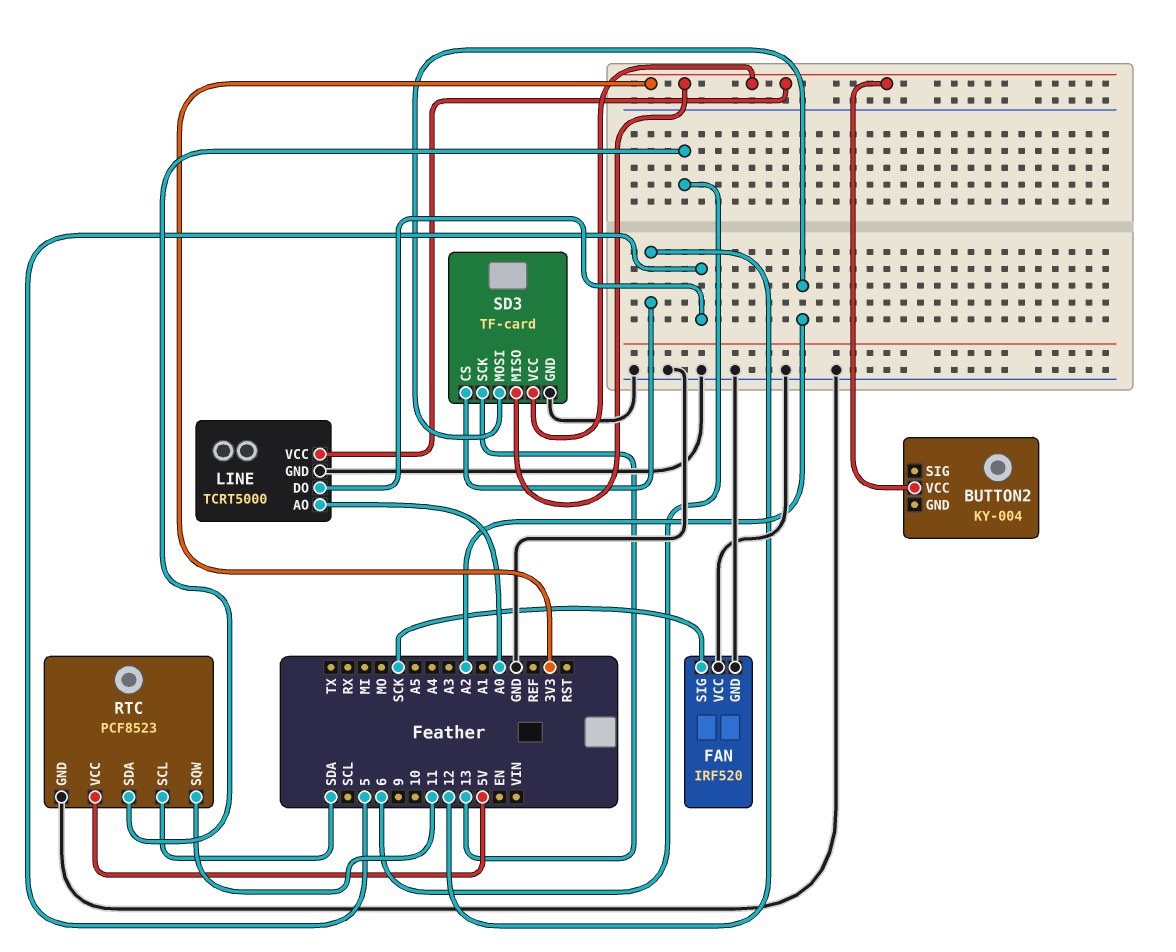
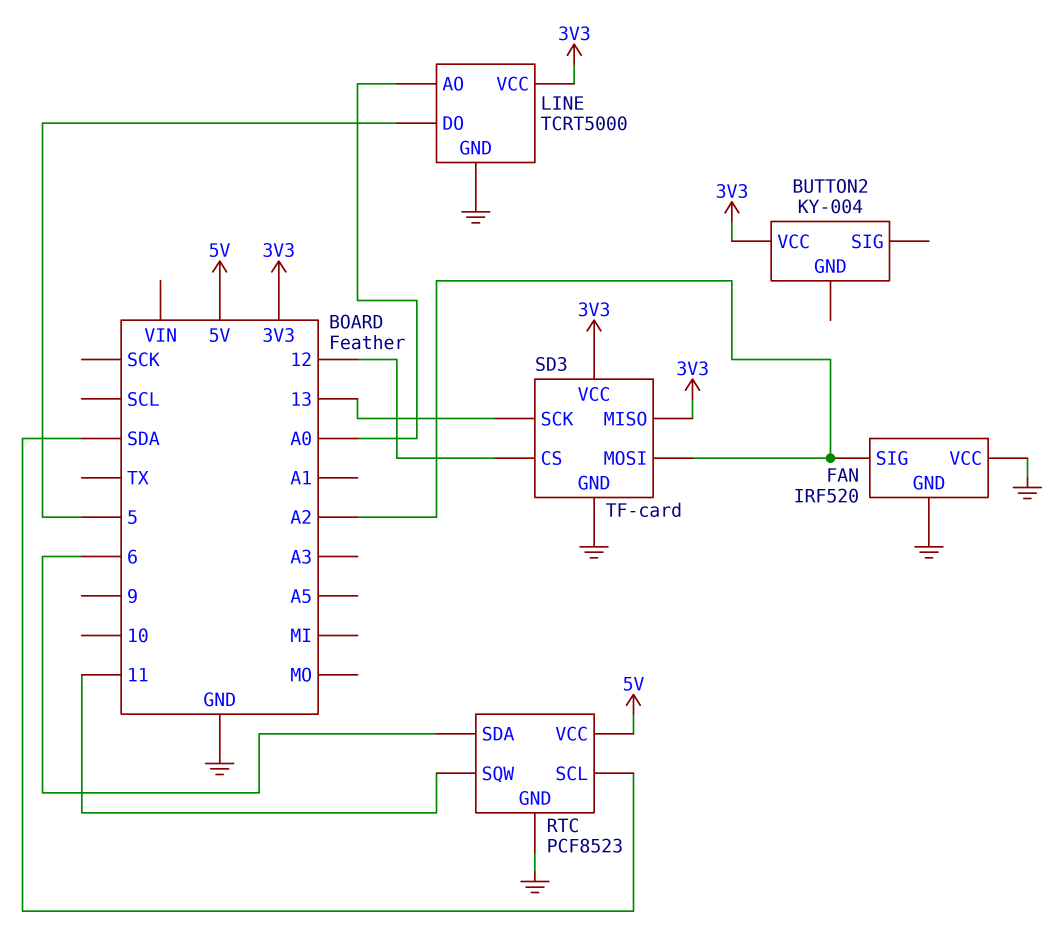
FAN pin SIG: SCK -> A2

